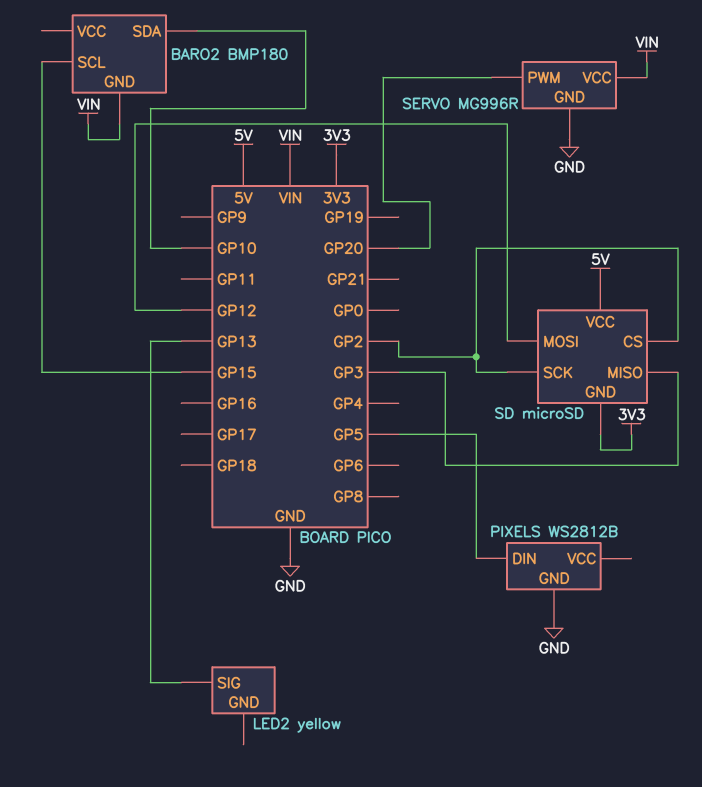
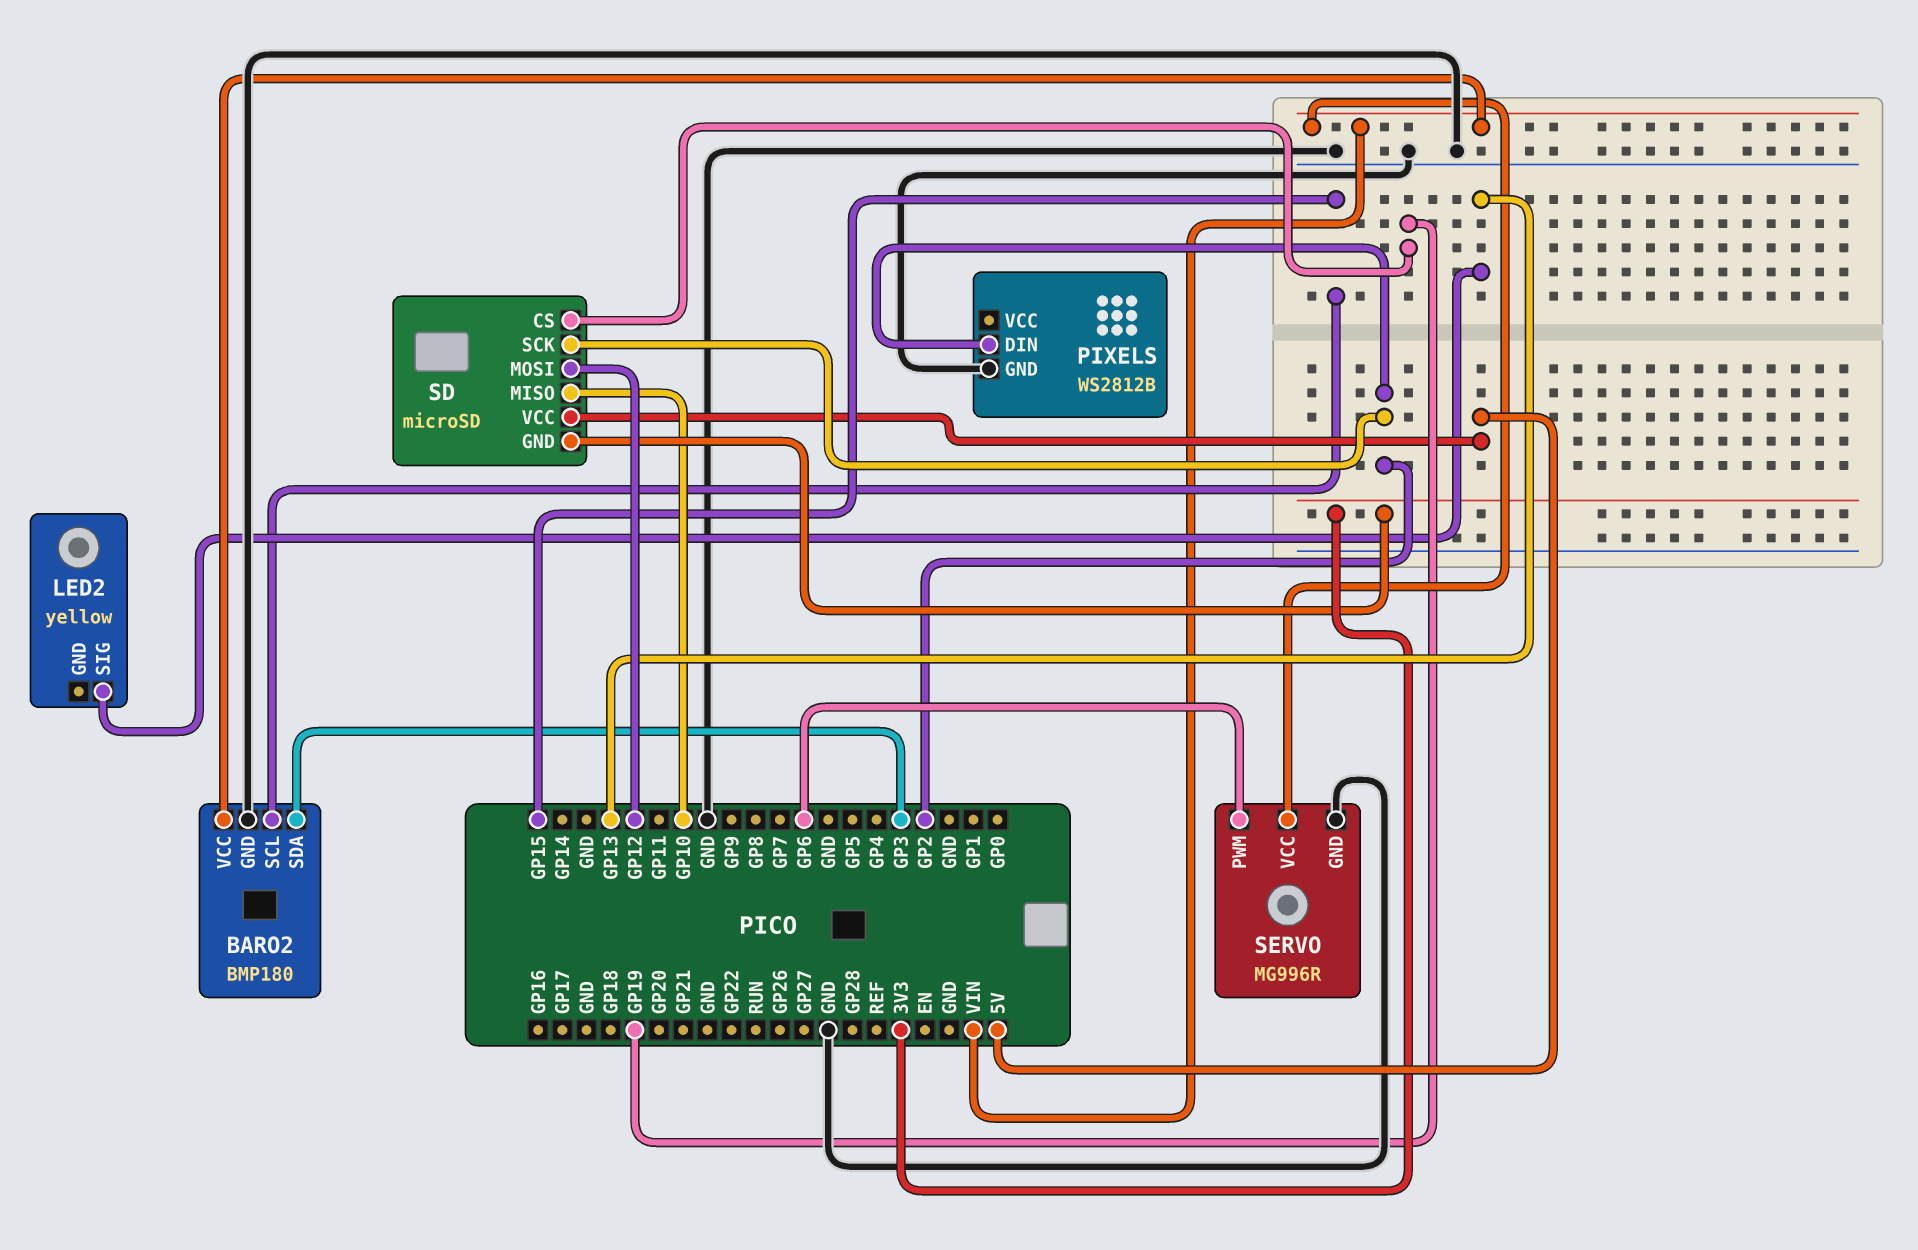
BARO2 pin GND: VIN -> GND
BARO2 pin SDA: GP10 -> GP3
BARO2 pin VCC: none -> VIN
PIXELS pin DIN: GP5 -> GP2
SD pin CS: GP2 -> GP19
SD pin MISO: GP3 -> GP10
SERVO pin PWM: GP20 -> GP6

